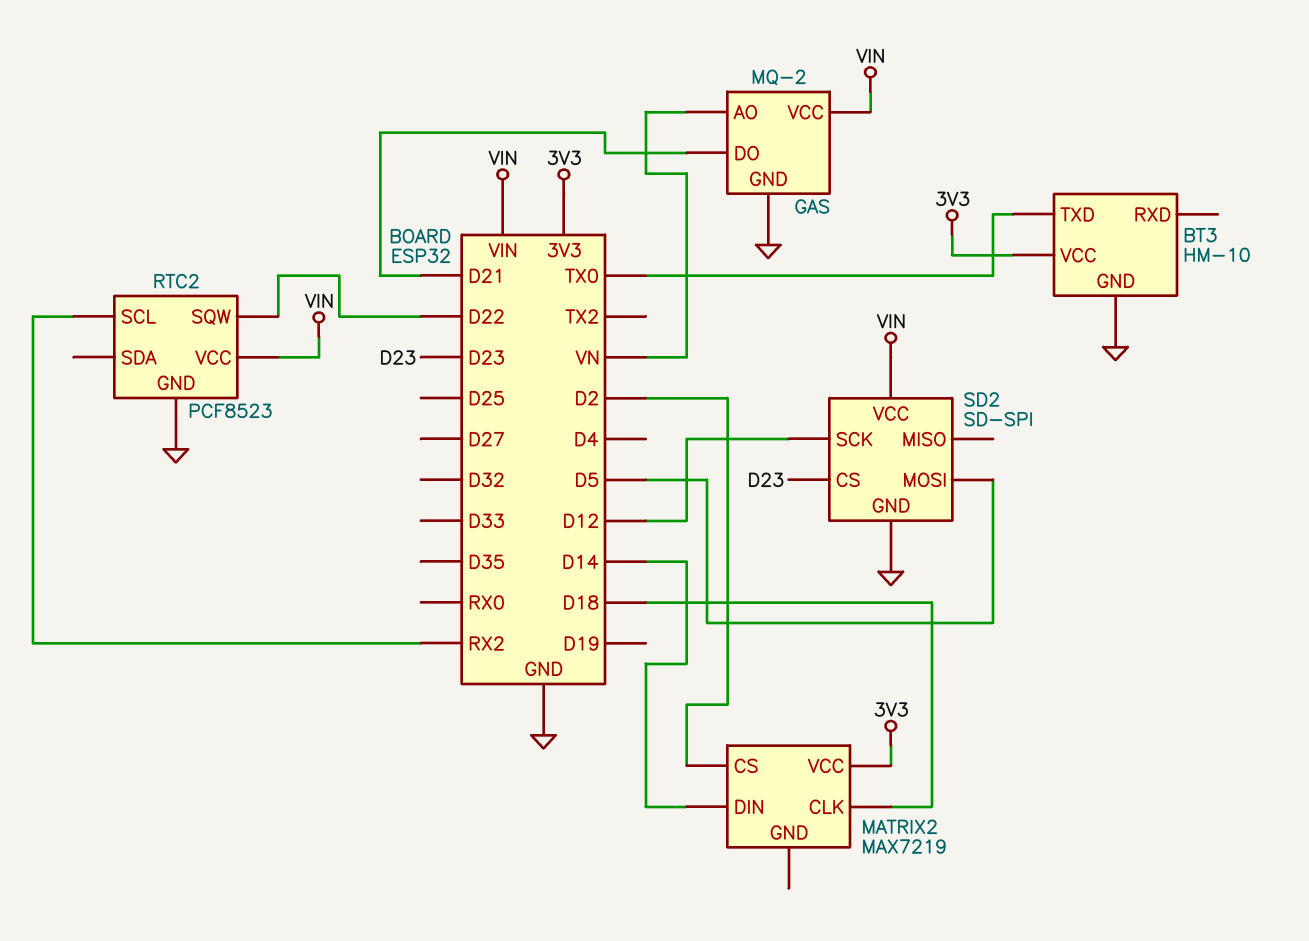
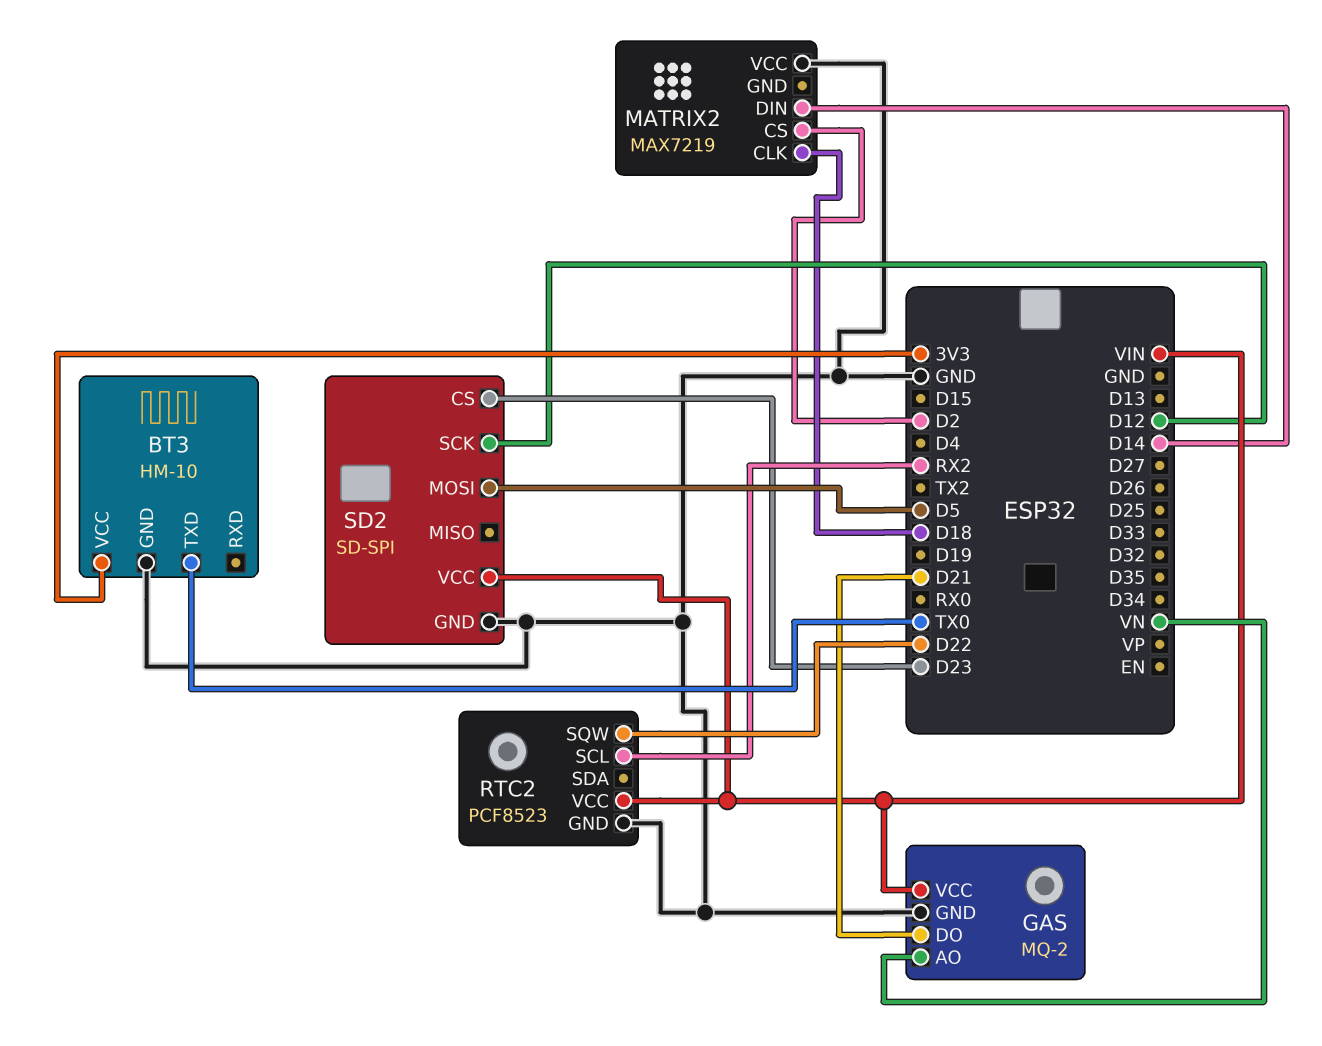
MATRIX2 pin VCC: 3V3 -> GND

